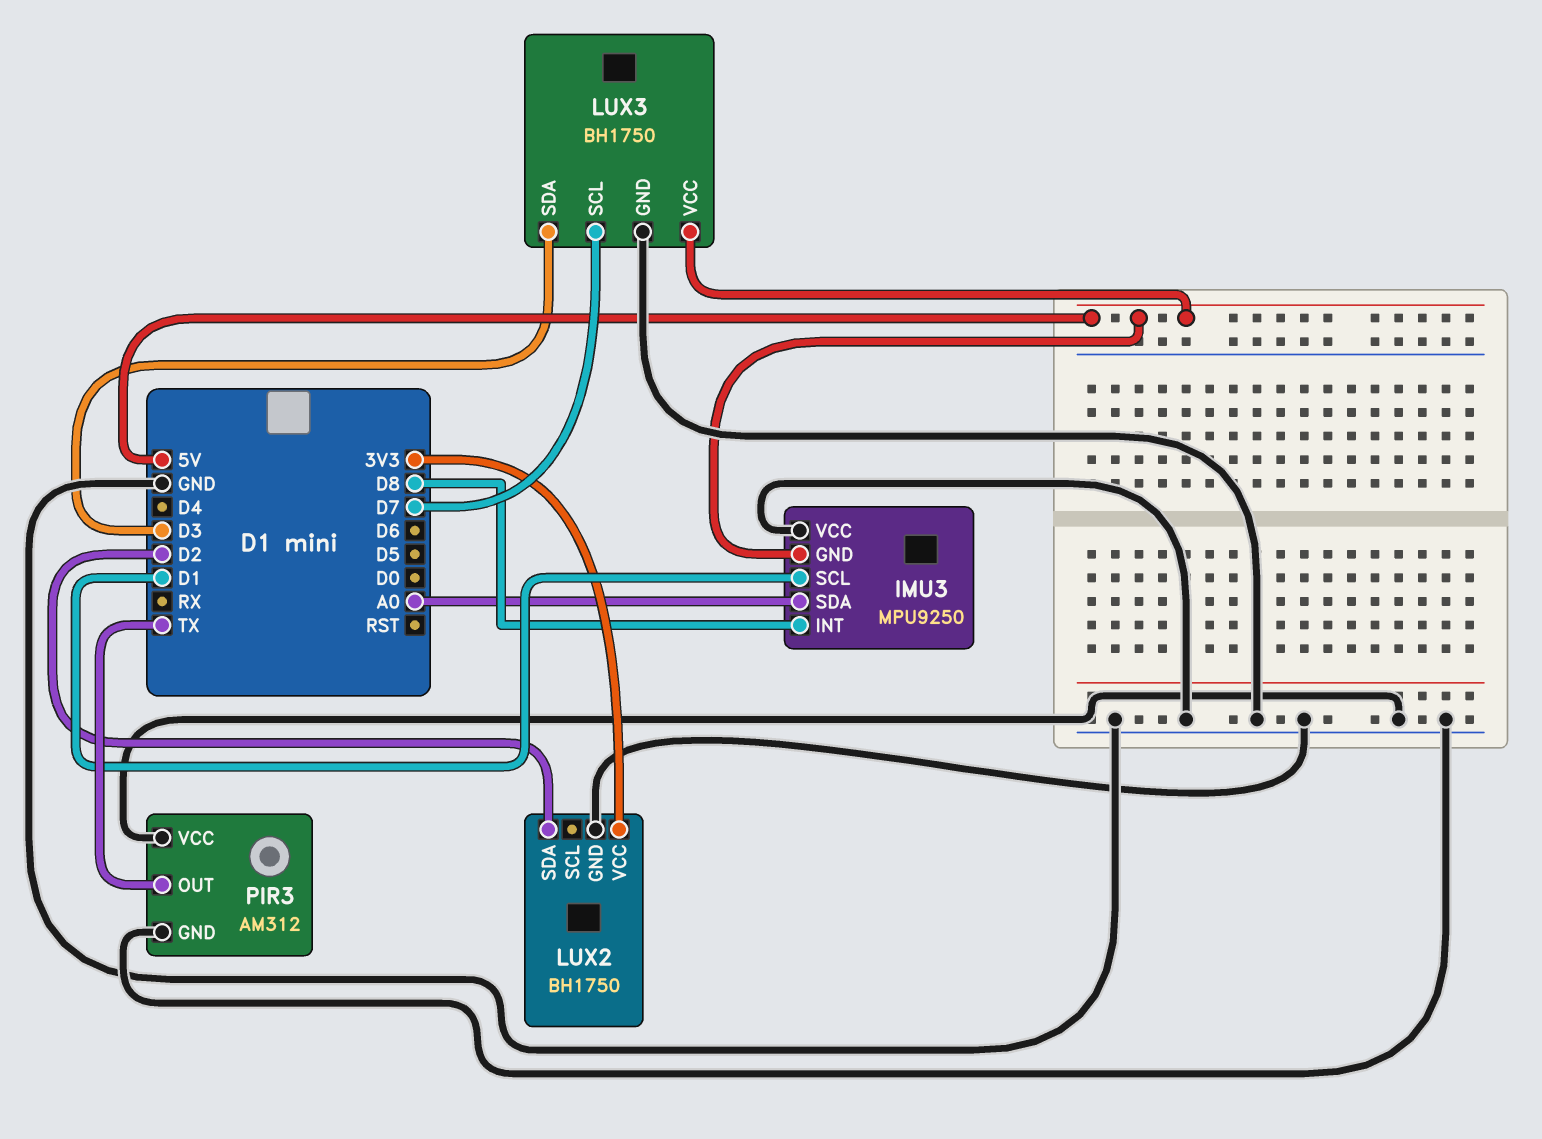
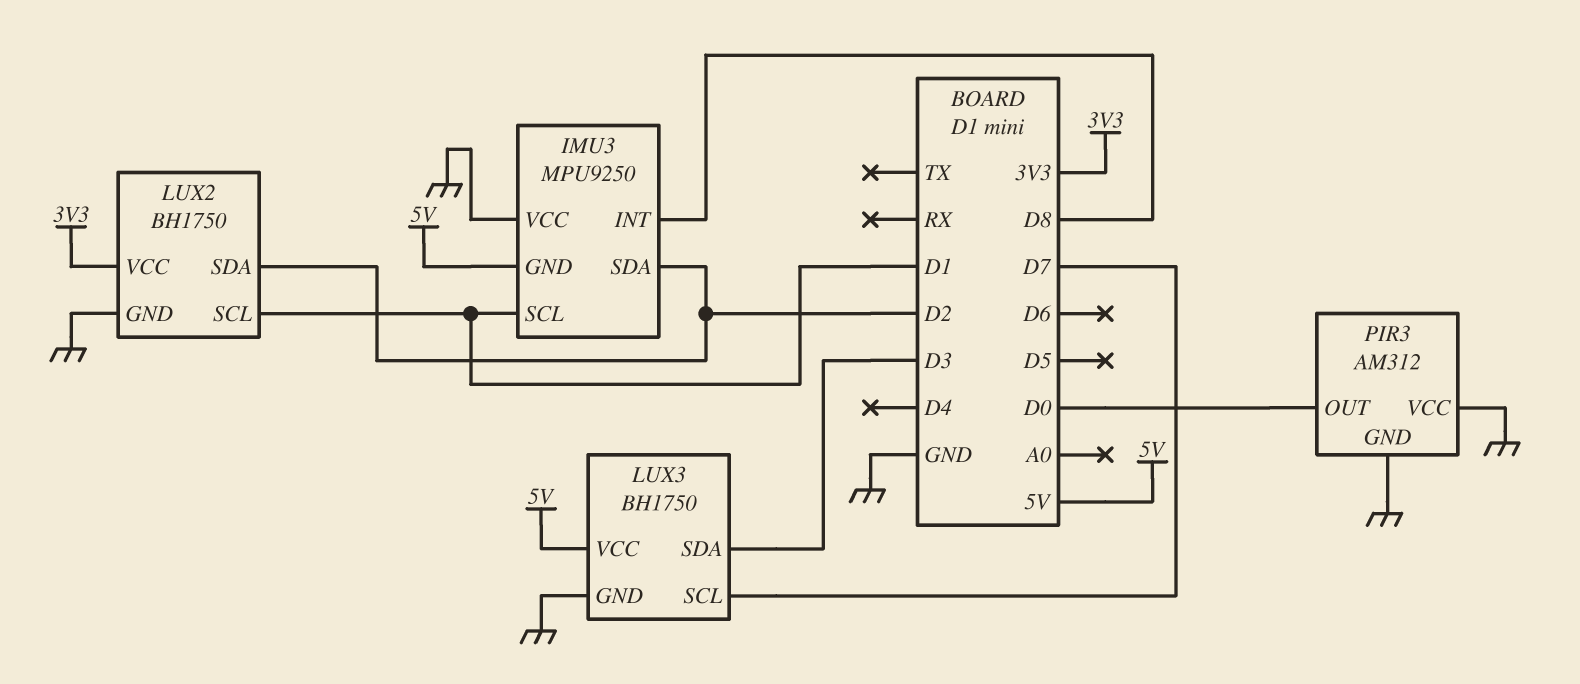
IMU3 pin SDA: A0 -> D2
LUX2 pin SCL: none -> D1
PIR3 pin OUT: TX -> D0

